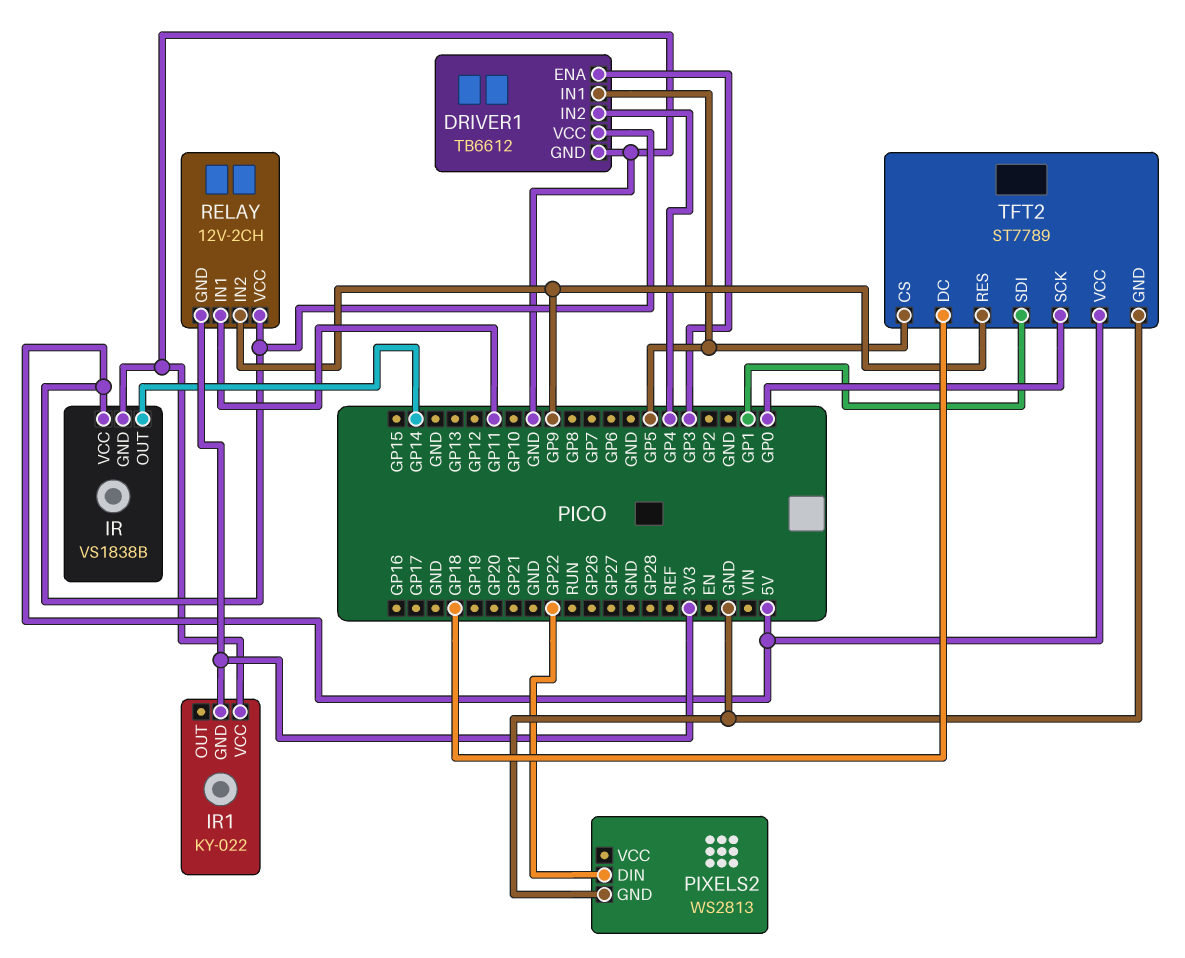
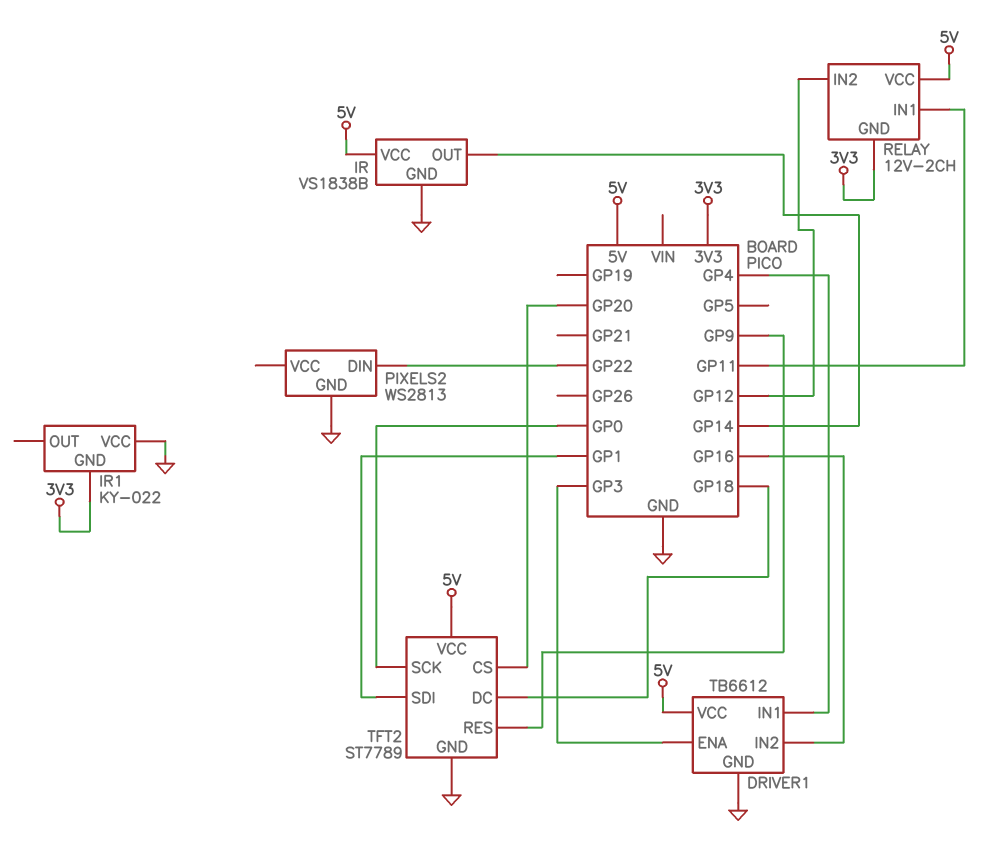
DRIVER1 pin IN1: GP5 -> GP4
DRIVER1 pin IN2: GP4 -> GP16
RELAY pin IN2: GP9 -> GP12
TFT2 pin CS: GP5 -> GP20

